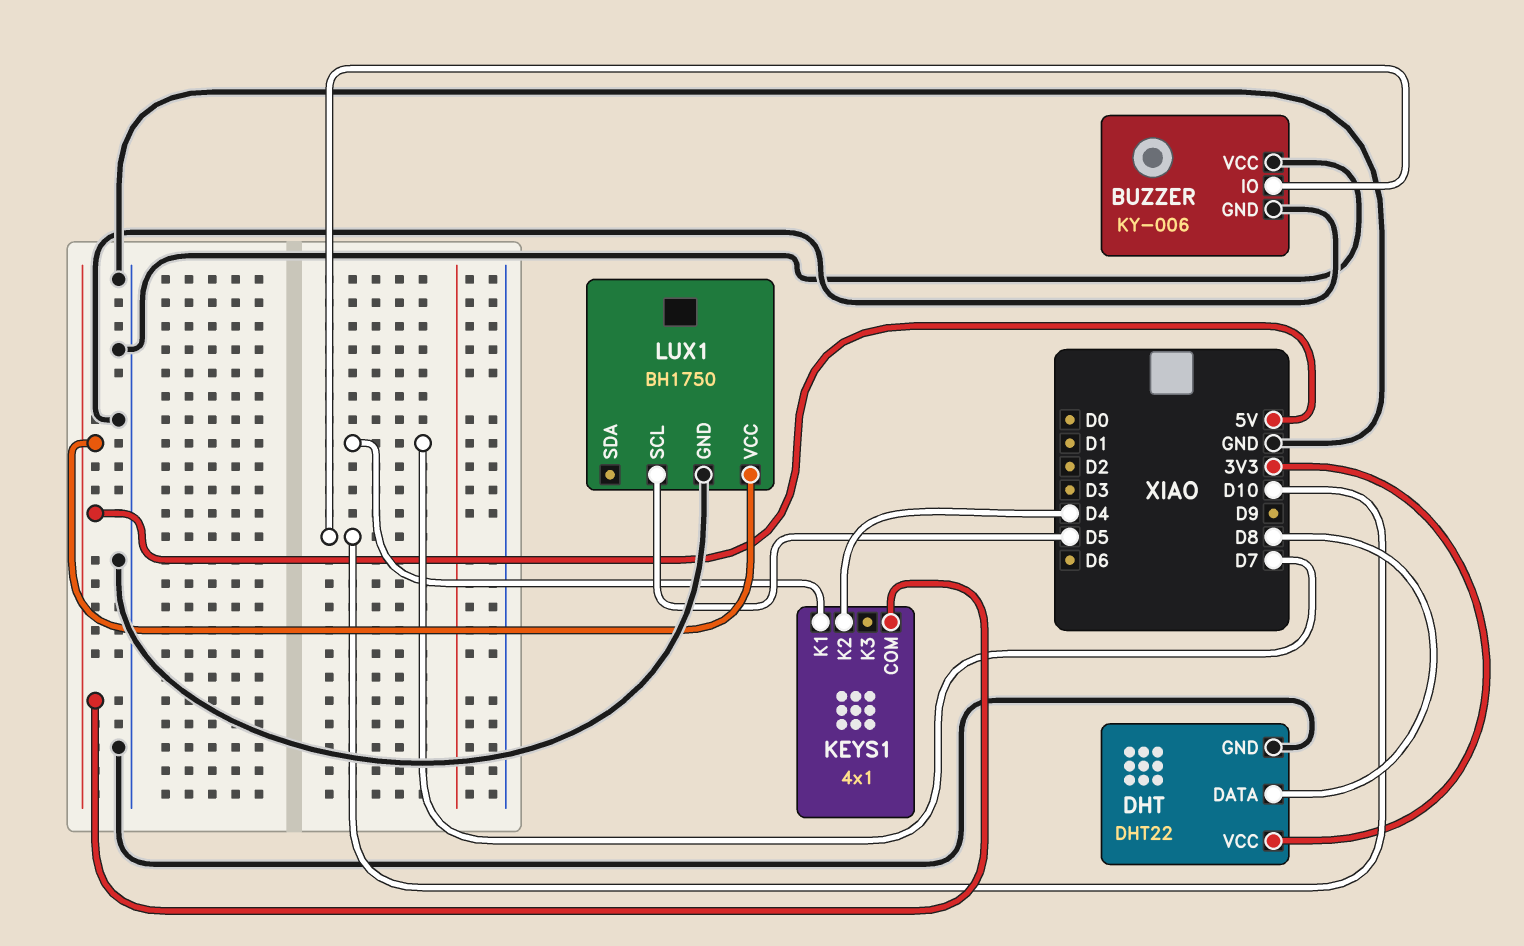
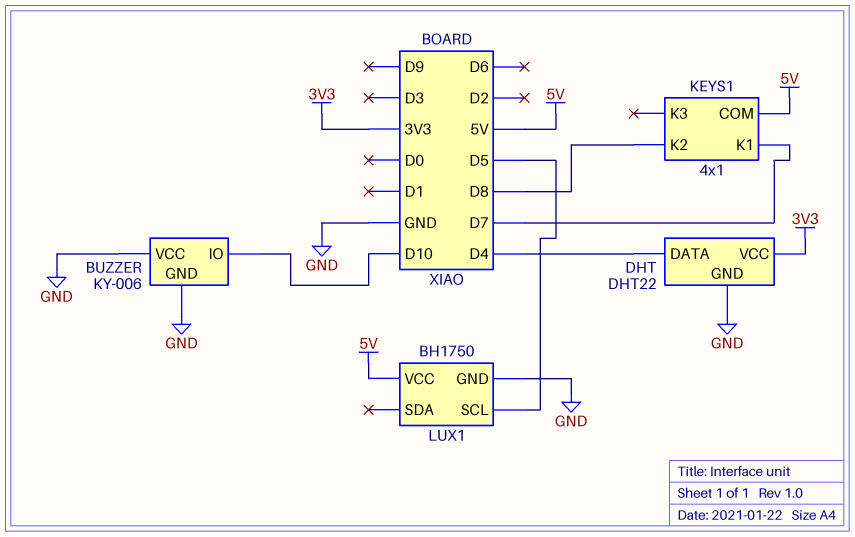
DHT pin DATA: D8 -> D4
KEYS1 pin K2: D4 -> D8

